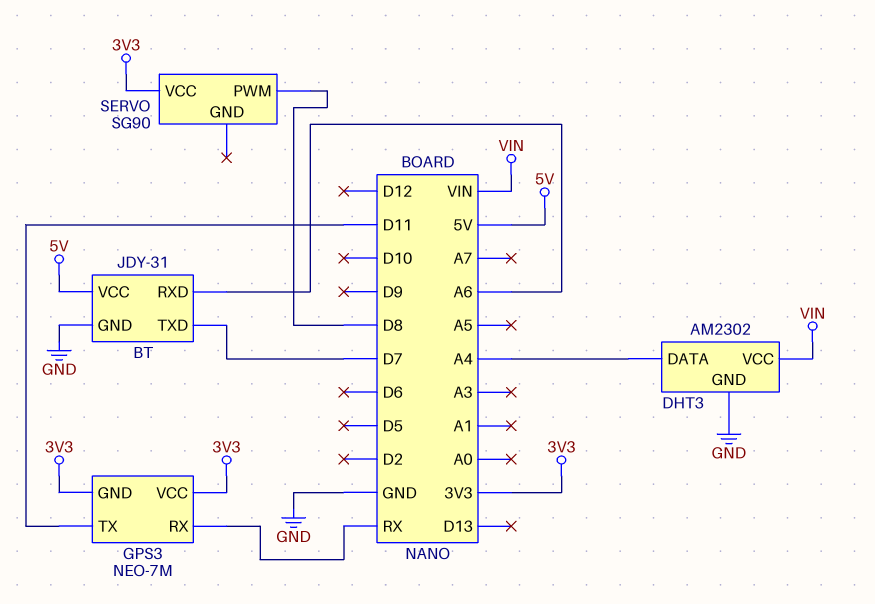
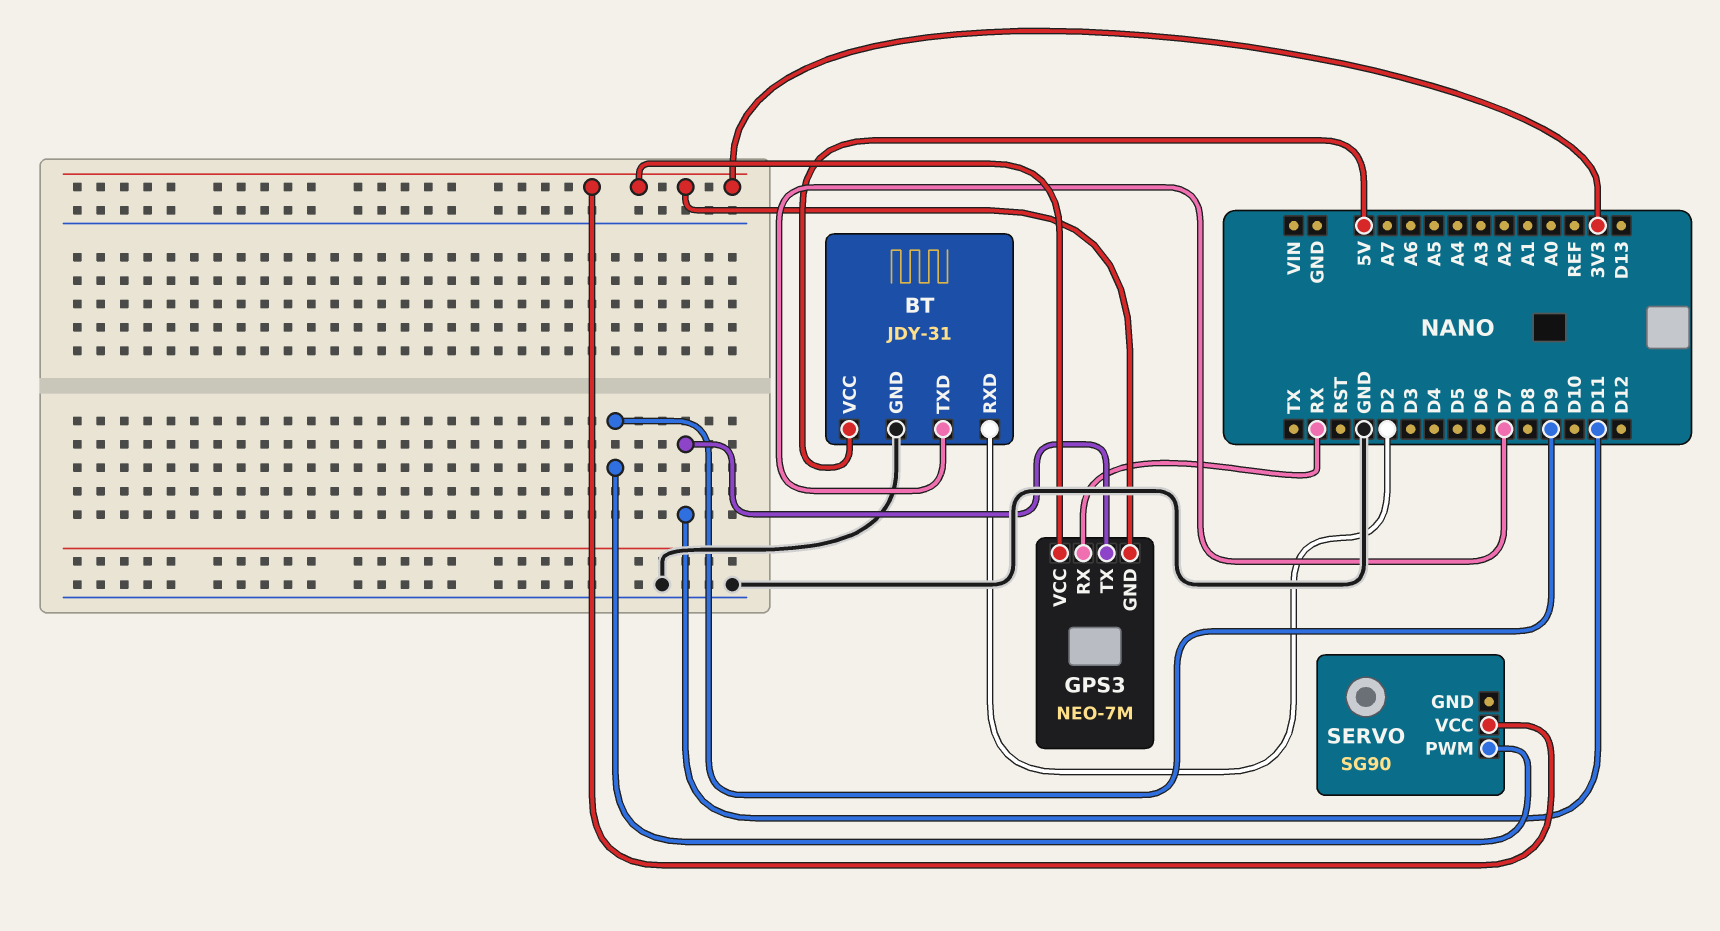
BT pin RXD: A6 -> D2
DHT3: AM2302 -> none
DHT3 pin DATA: A4 -> none
DHT3 pin GND: GND -> none
DHT3 pin VCC: VIN -> none
SERVO pin PWM: D8 -> D9

